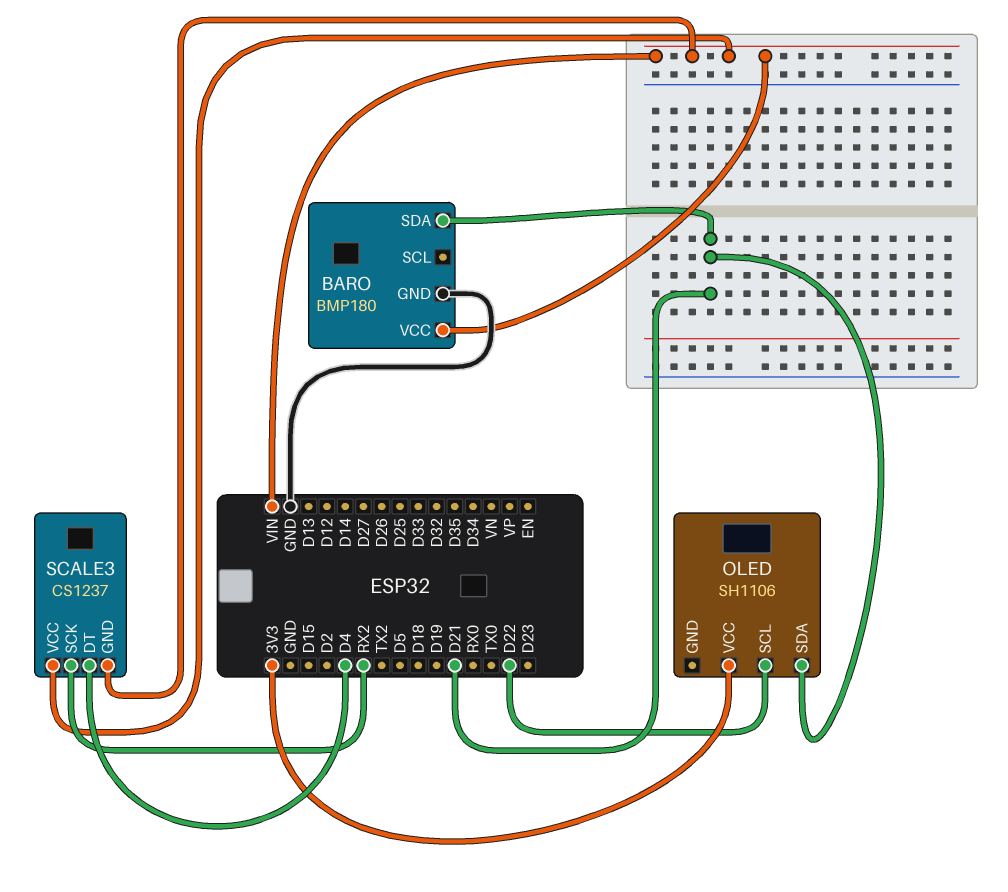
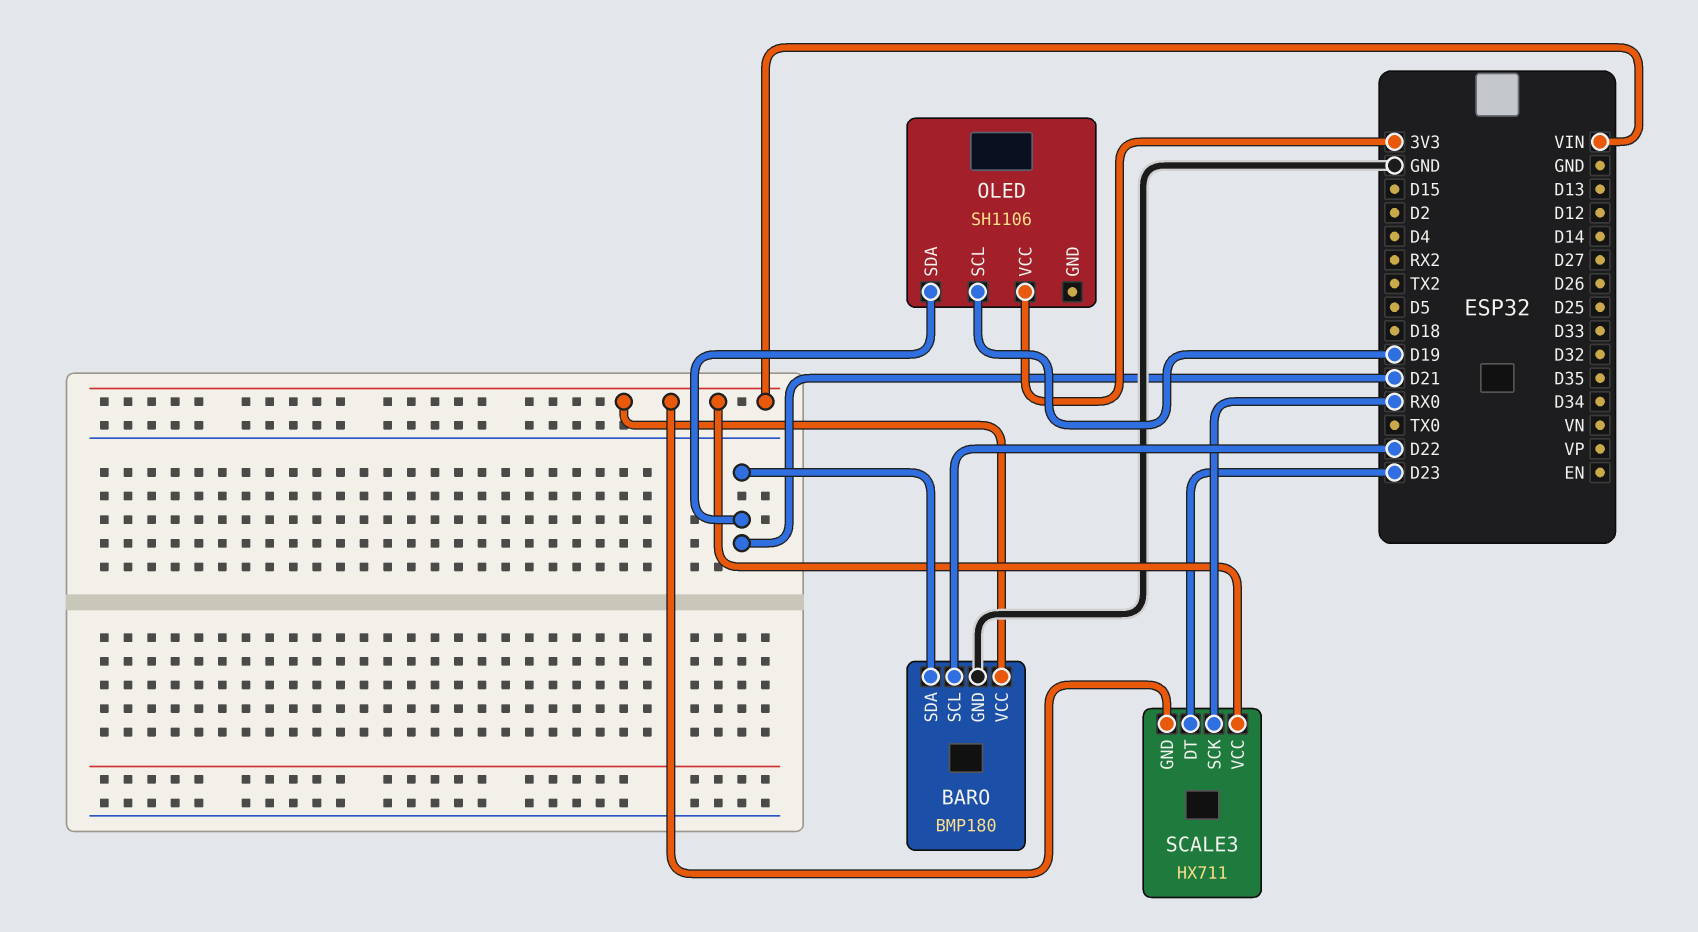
BARO pin SCL: none -> D22
OLED pin SCL: D22 -> D19
SCALE3: CS1237 -> HX711
SCALE3 pin DT: D4 -> D23
SCALE3 pin SCK: RX2 -> RX0

